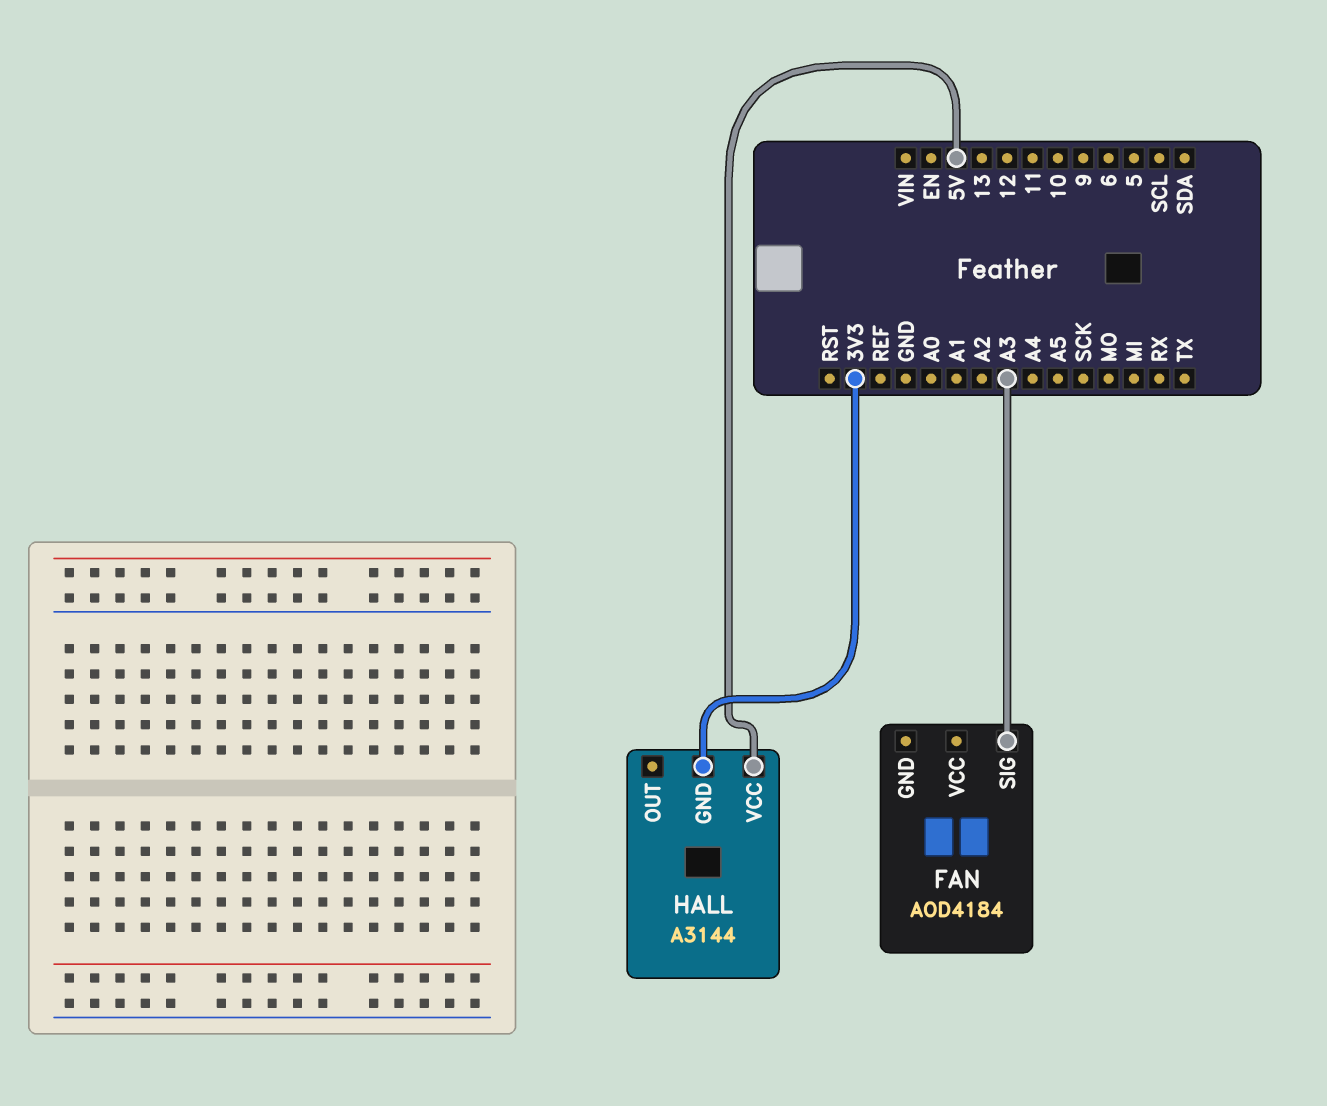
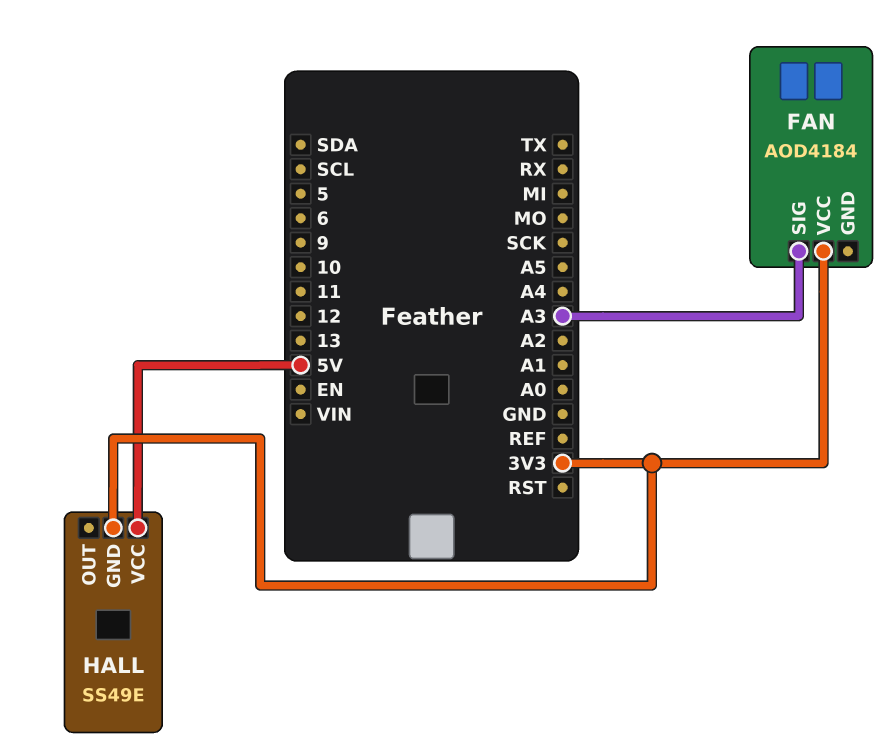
FAN pin VCC: none -> 3V3
HALL: A3144 -> SS49E

